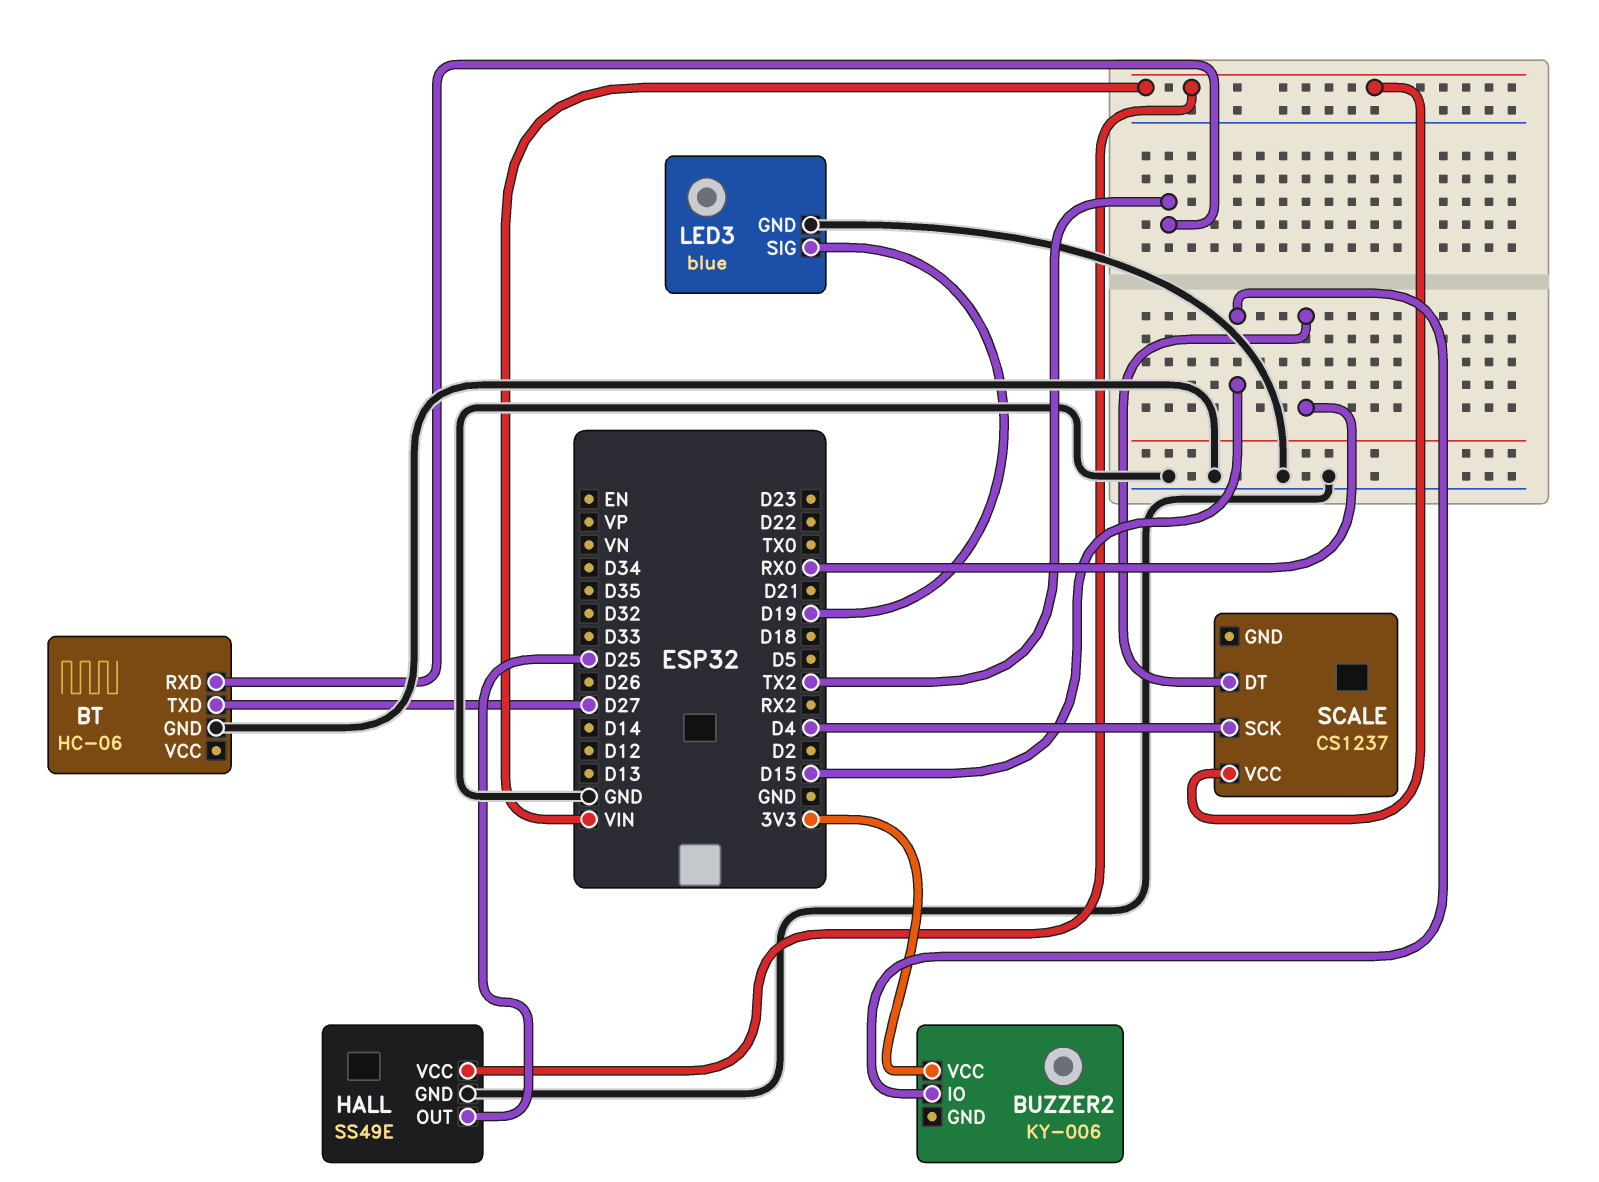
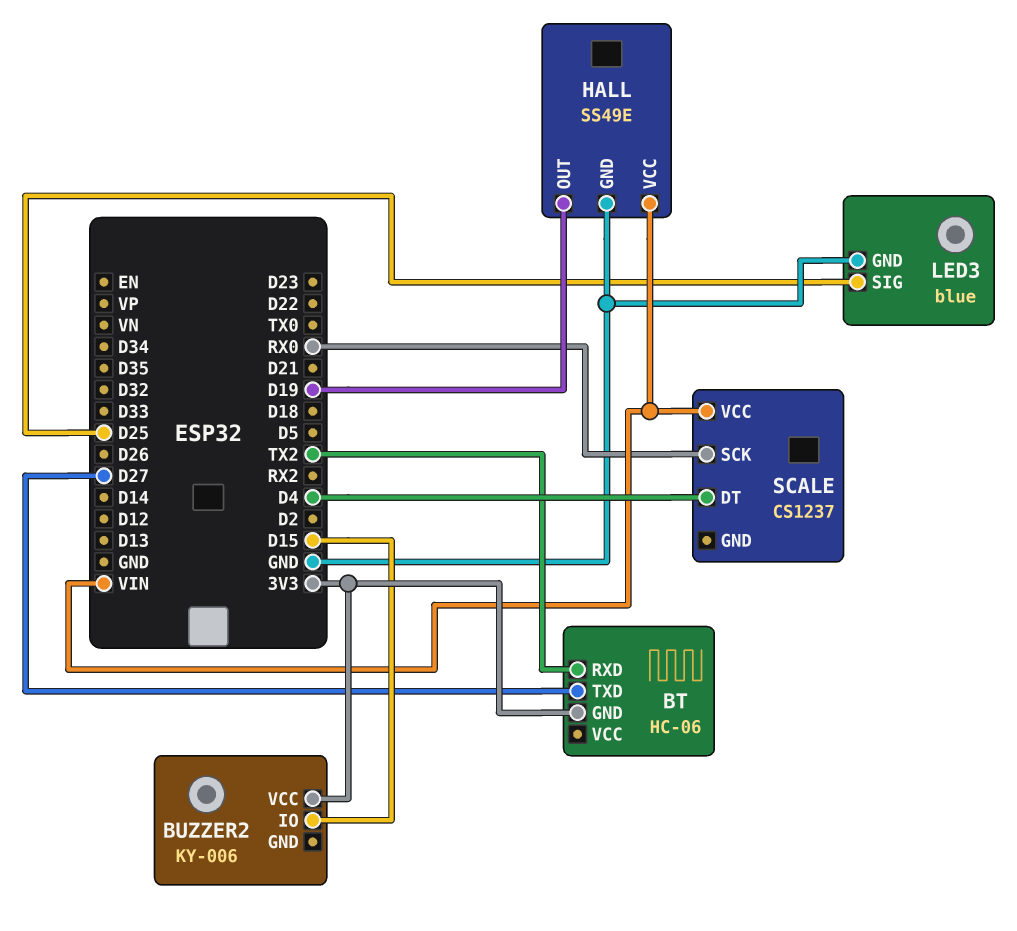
BT pin GND: GND -> 3V3
HALL pin OUT: D25 -> D19
LED3 pin SIG: D19 -> D25
SCALE pin DT: RX0 -> D4
SCALE pin SCK: D4 -> RX0

